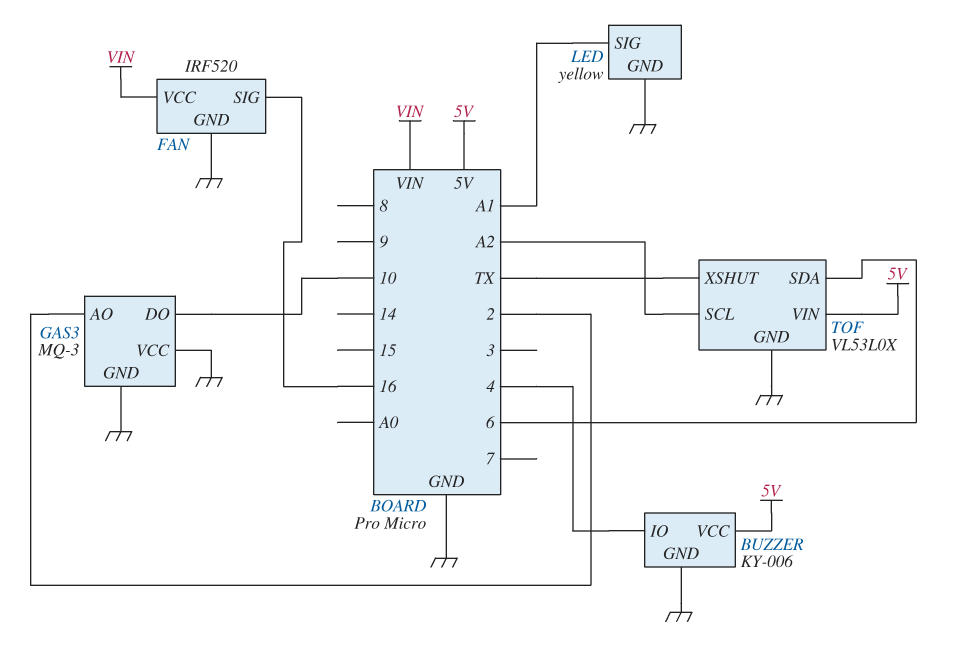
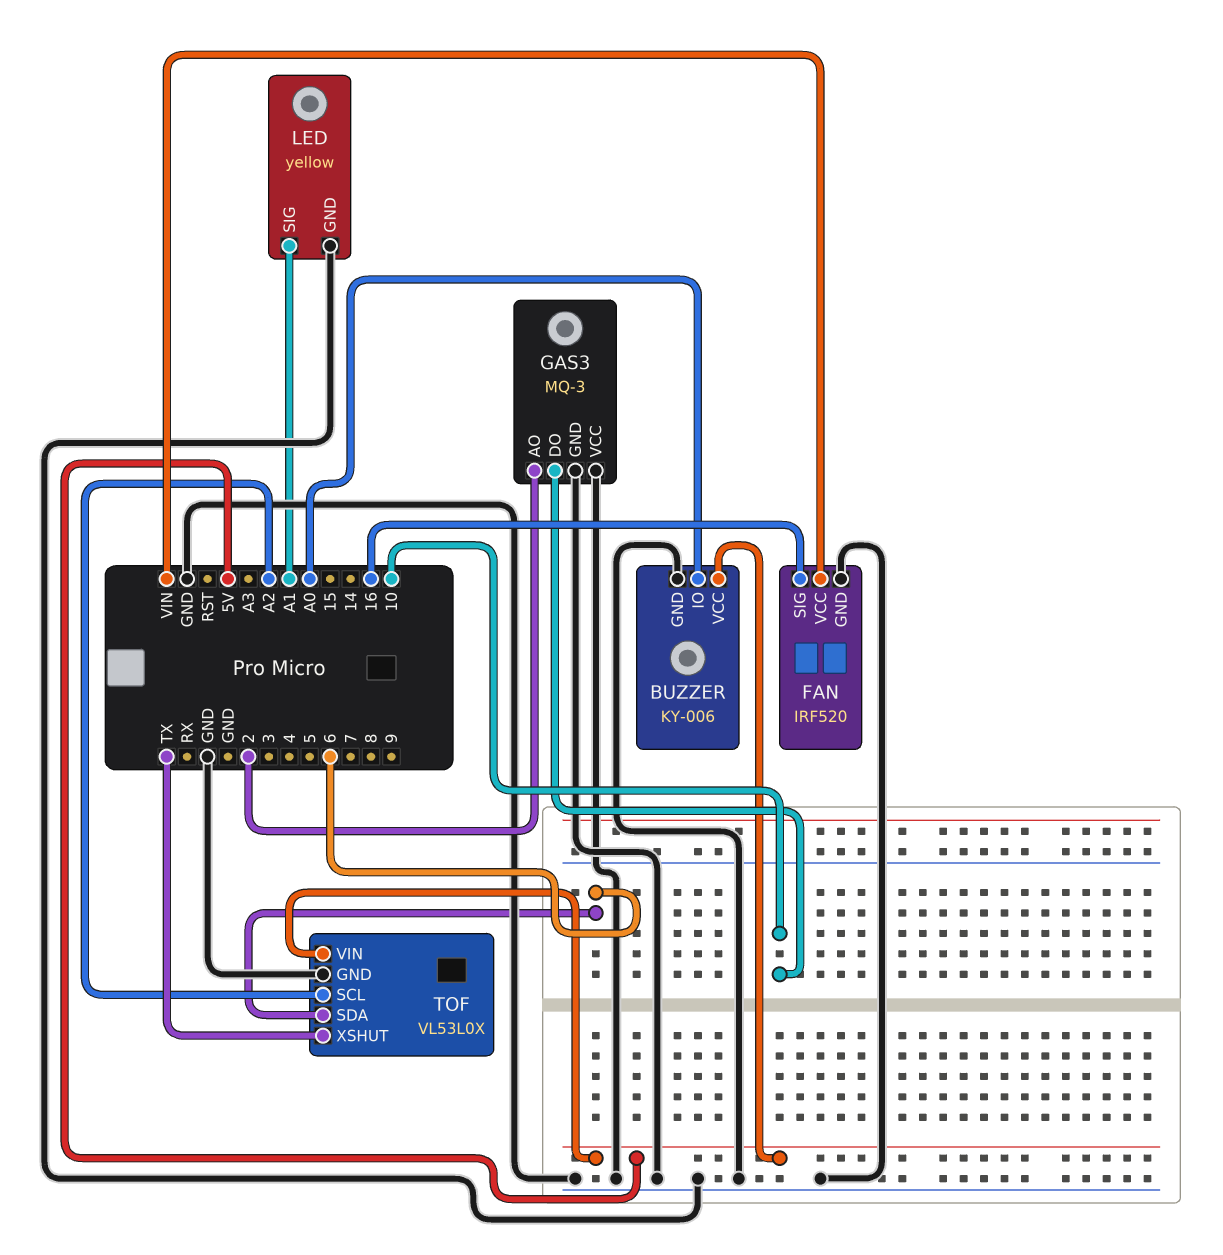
BUZZER pin IO: 4 -> A0

